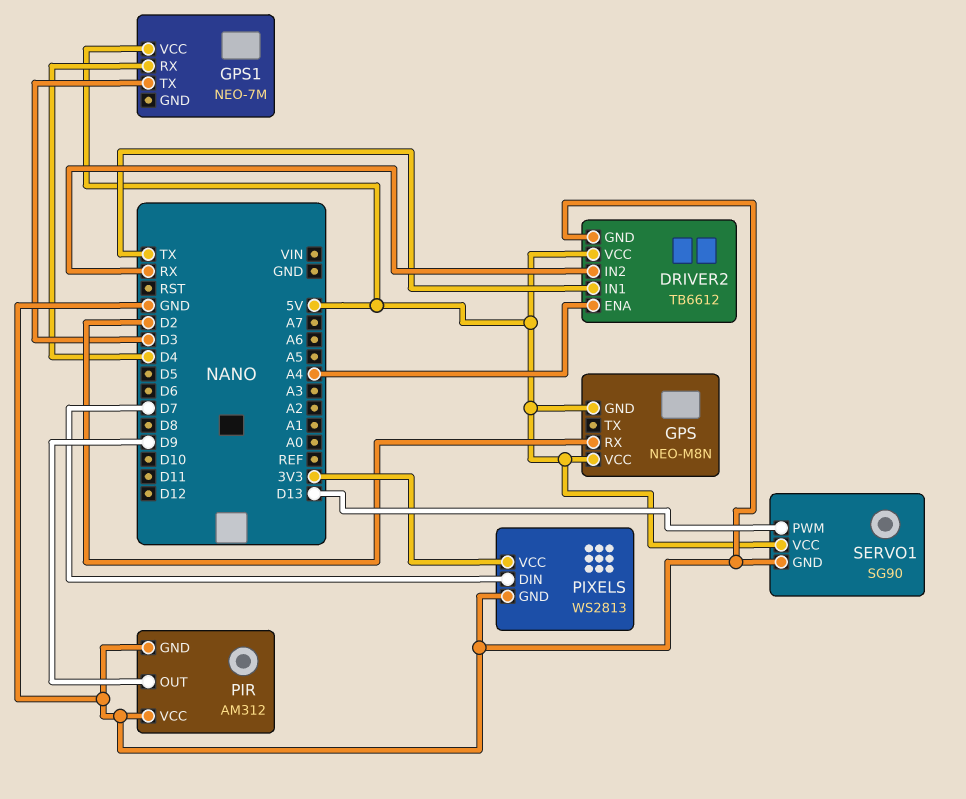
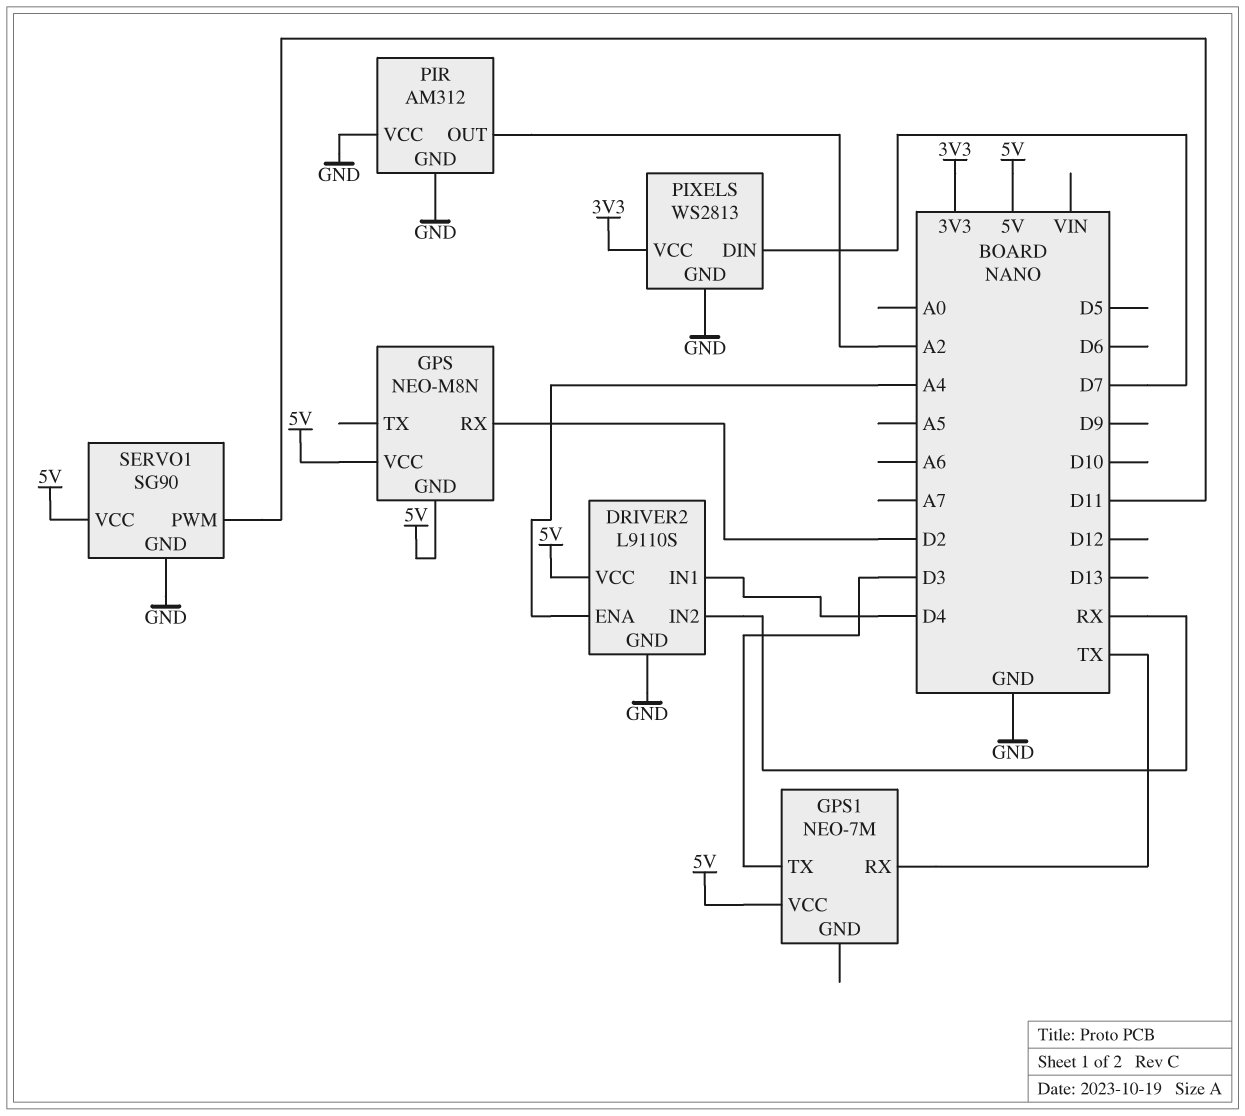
DRIVER2: TB6612 -> L9110S
DRIVER2 pin IN1: TX -> D4
GPS1 pin RX: D4 -> TX
PIR pin OUT: D9 -> A2
SERVO1 pin PWM: D13 -> D11

